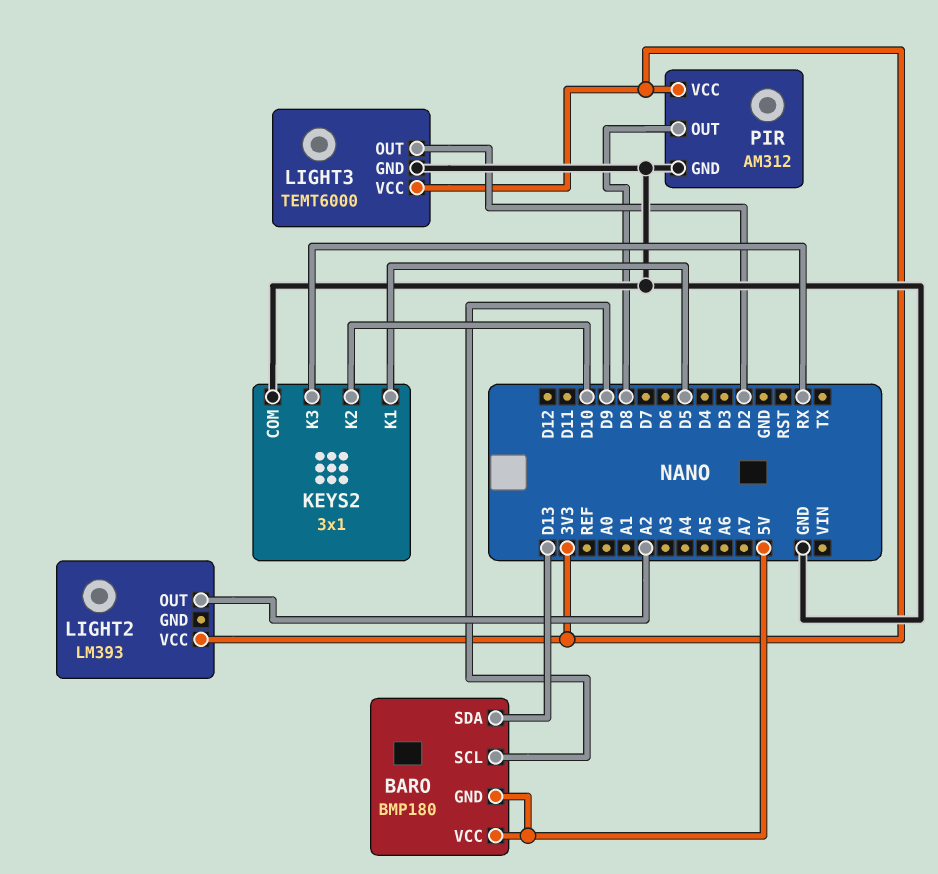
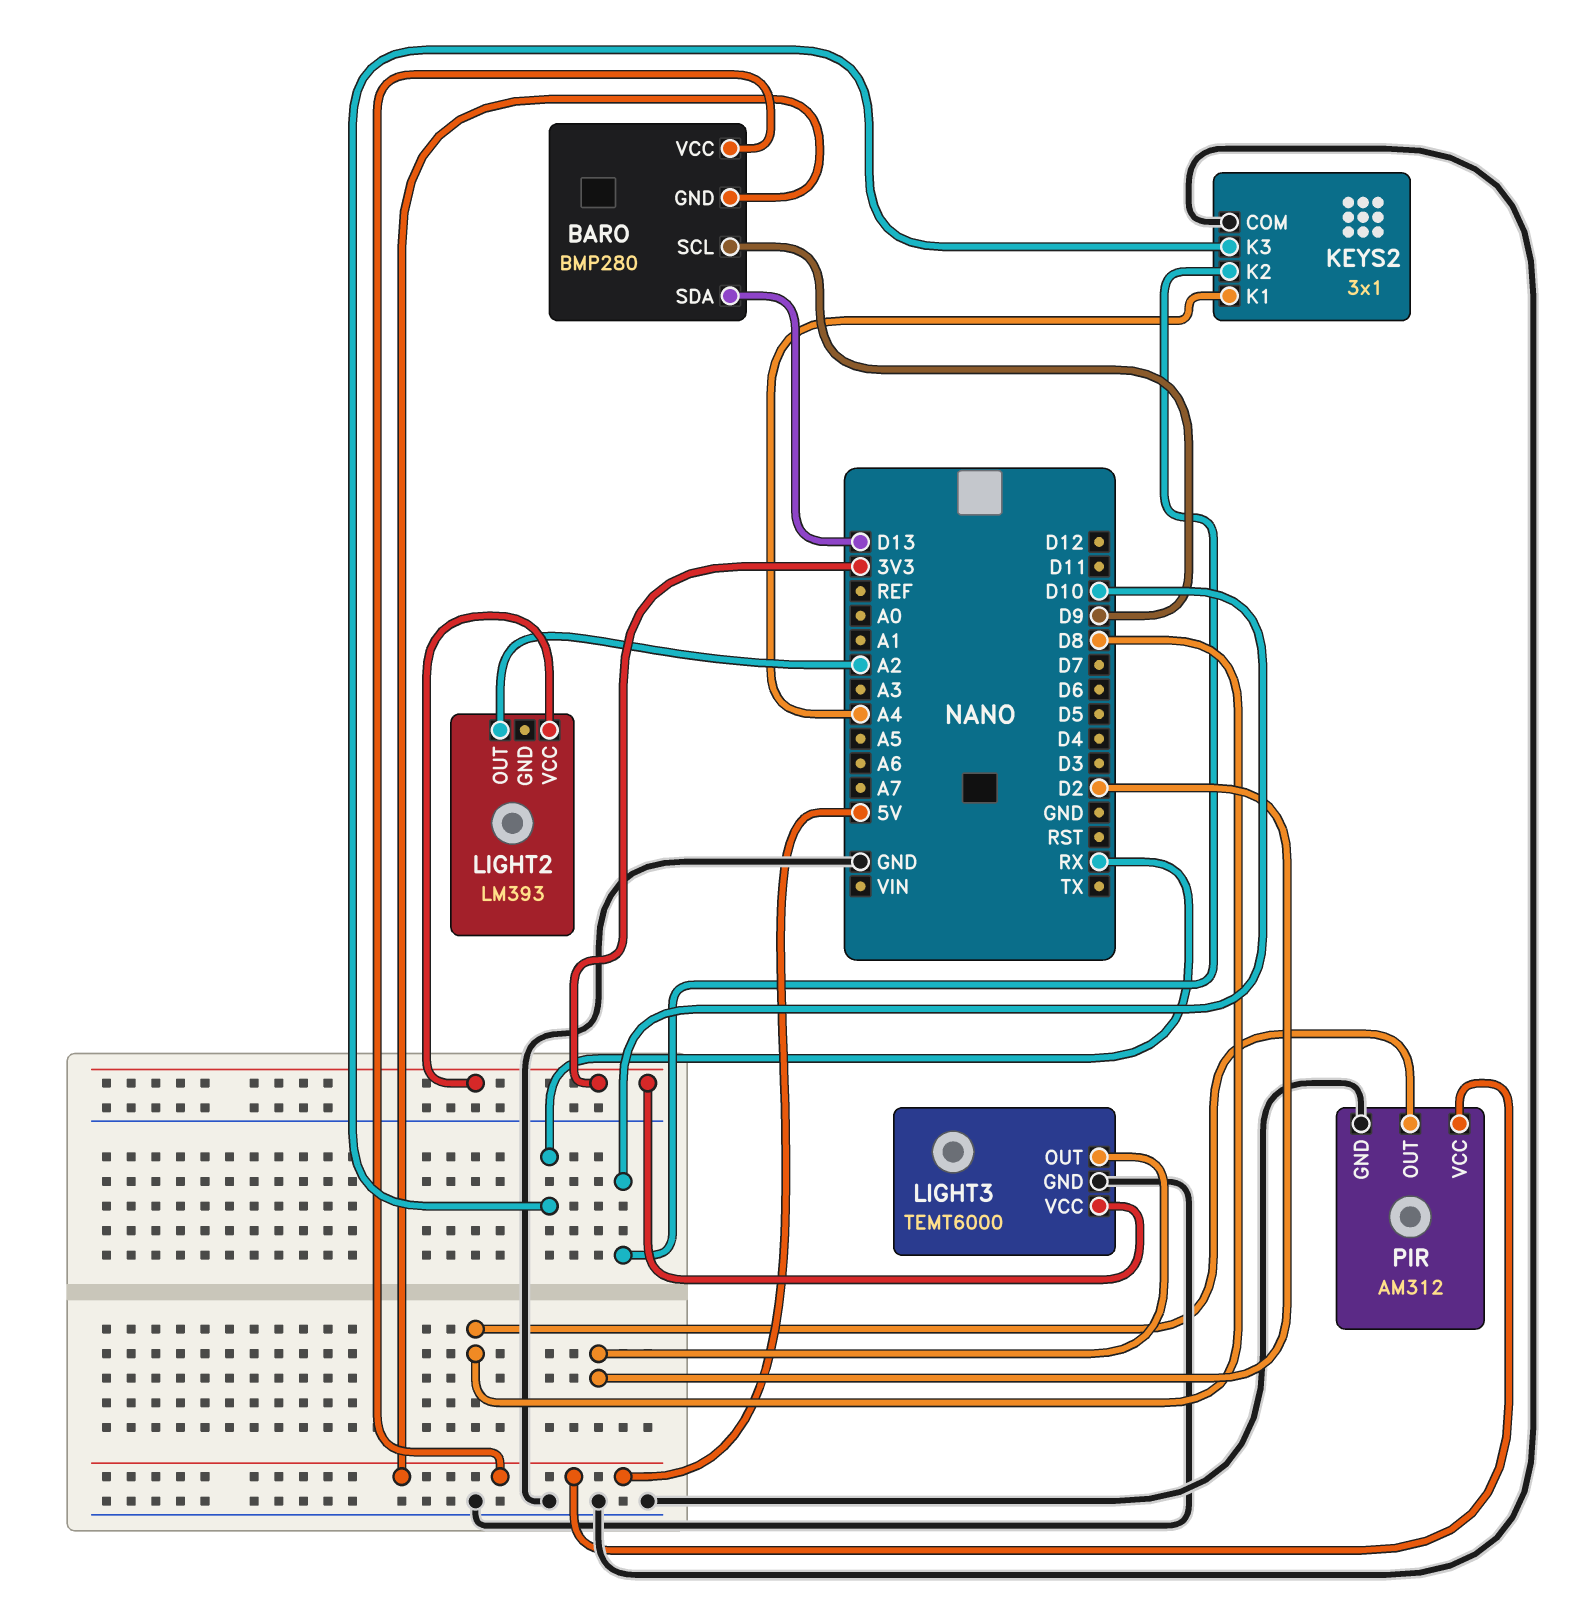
BARO: BMP180 -> BMP280
KEYS2 pin K1: D5 -> A4
PIR pin VCC: 3V3 -> 5V

